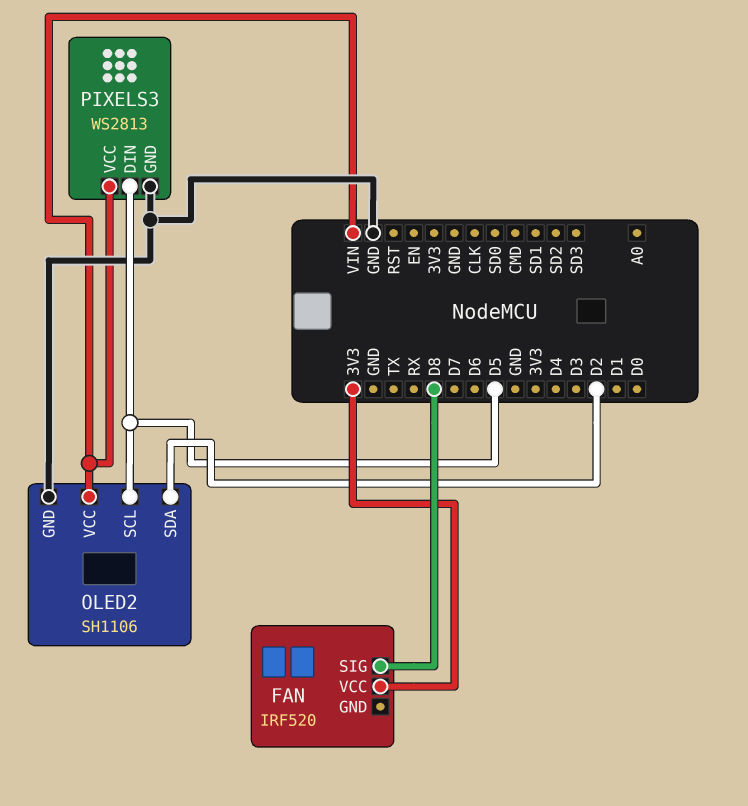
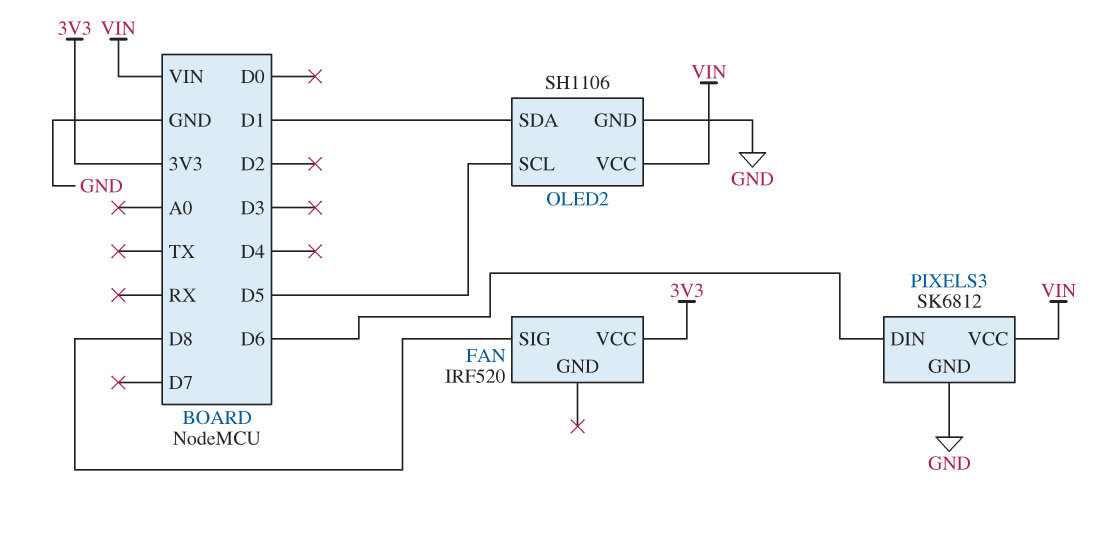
OLED2 pin SDA: D2 -> D1
PIXELS3: WS2813 -> SK6812
PIXELS3 pin DIN: D5 -> D6

